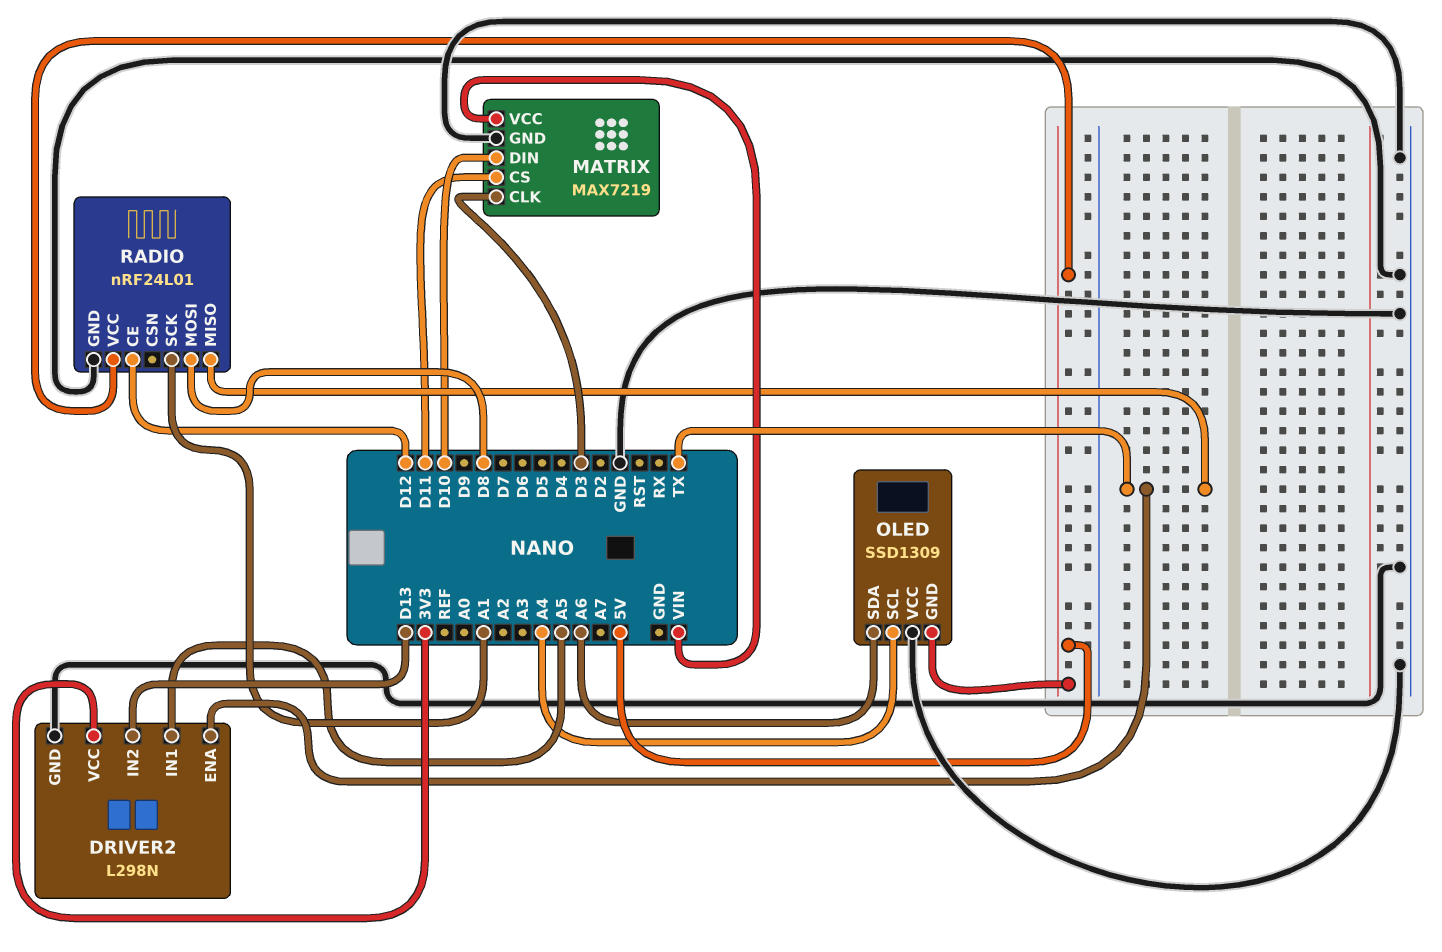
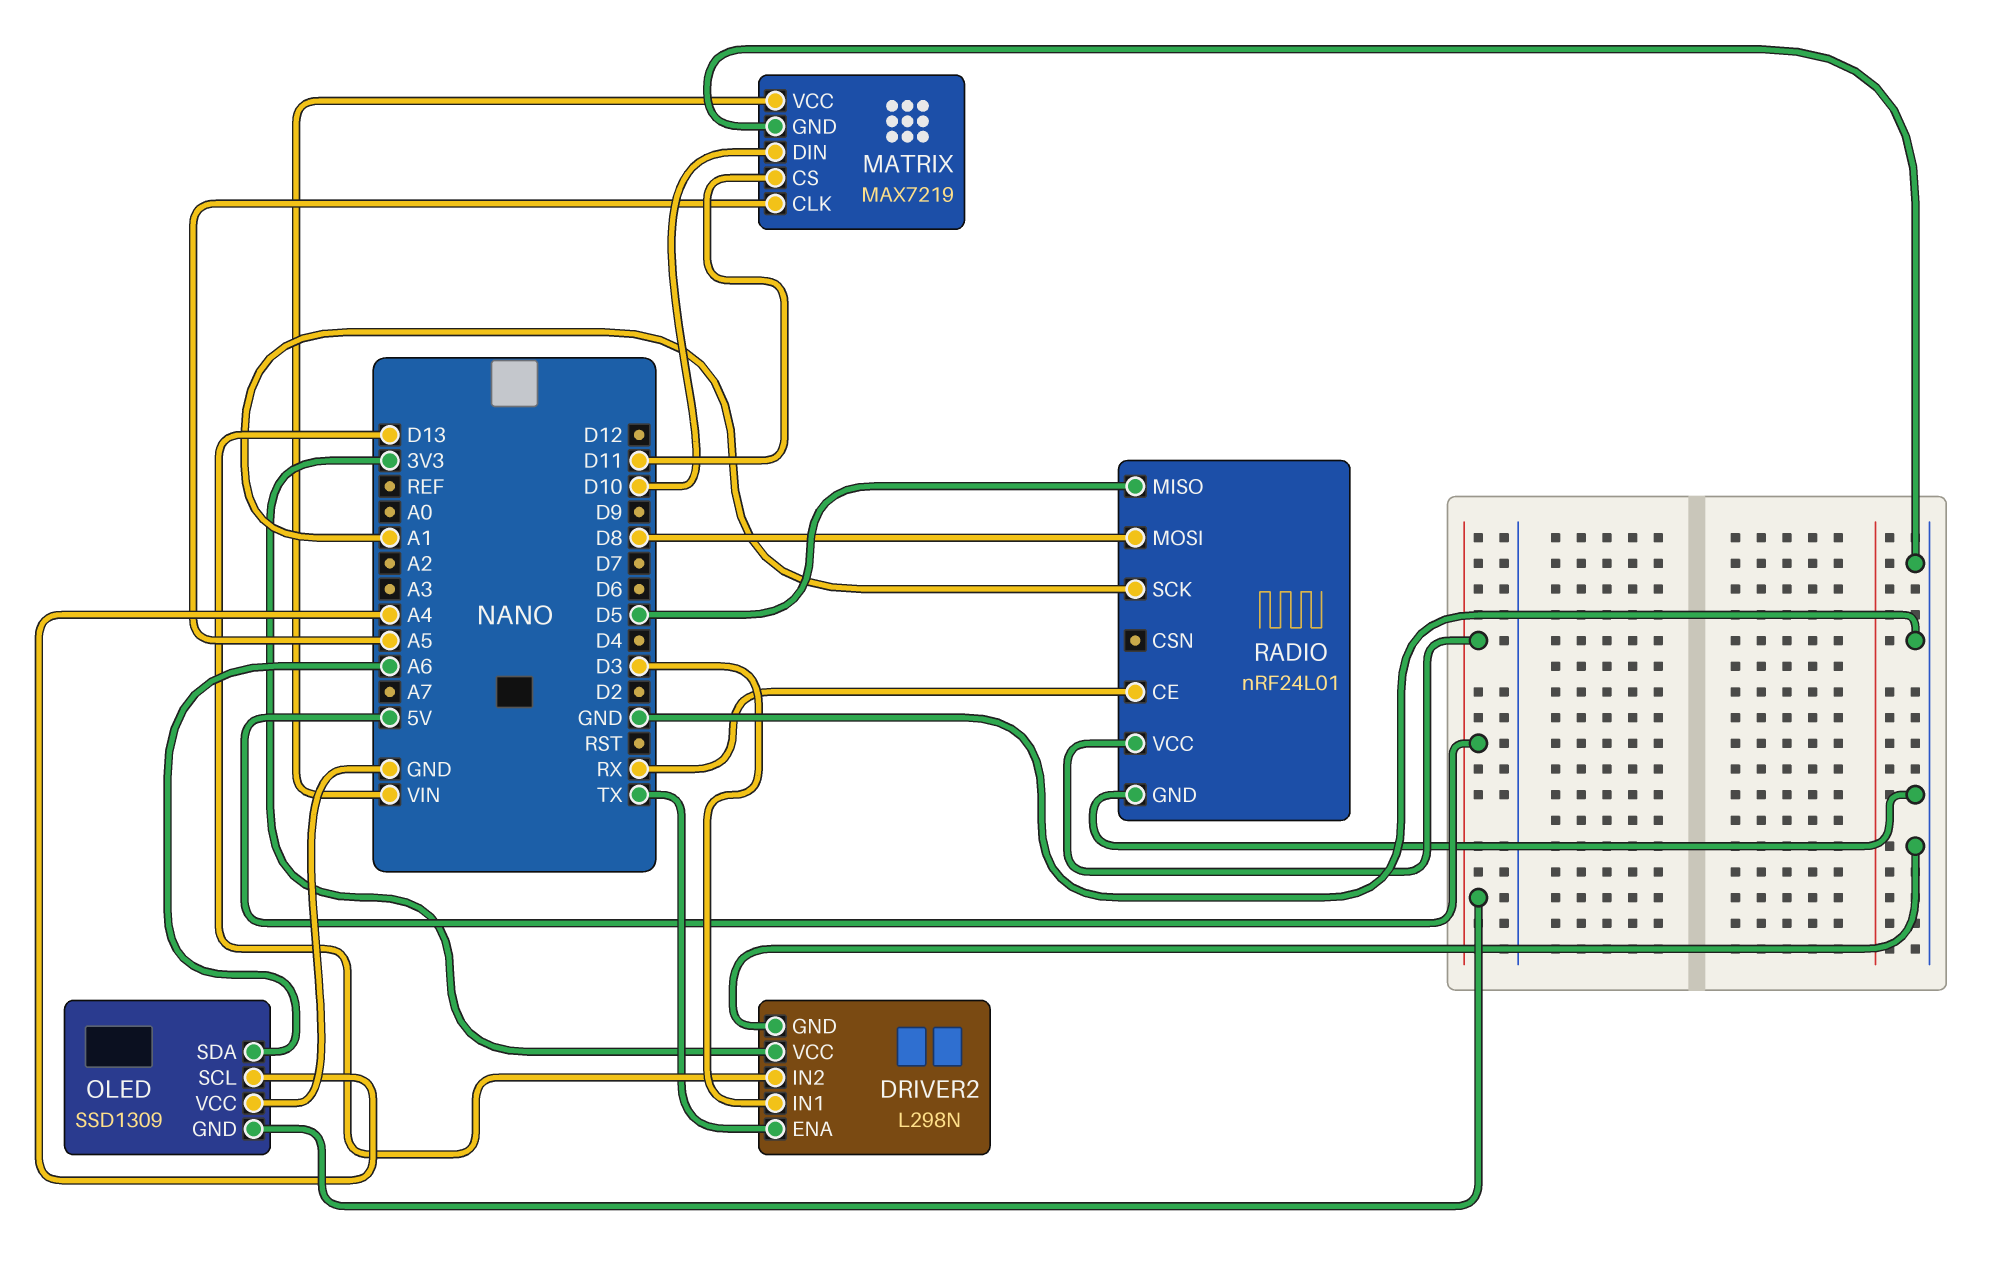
DRIVER2 pin IN1: A5 -> D3
MATRIX pin CLK: D3 -> A5
RADIO pin CE: D12 -> RX
RADIO pin MISO: TX -> D5

